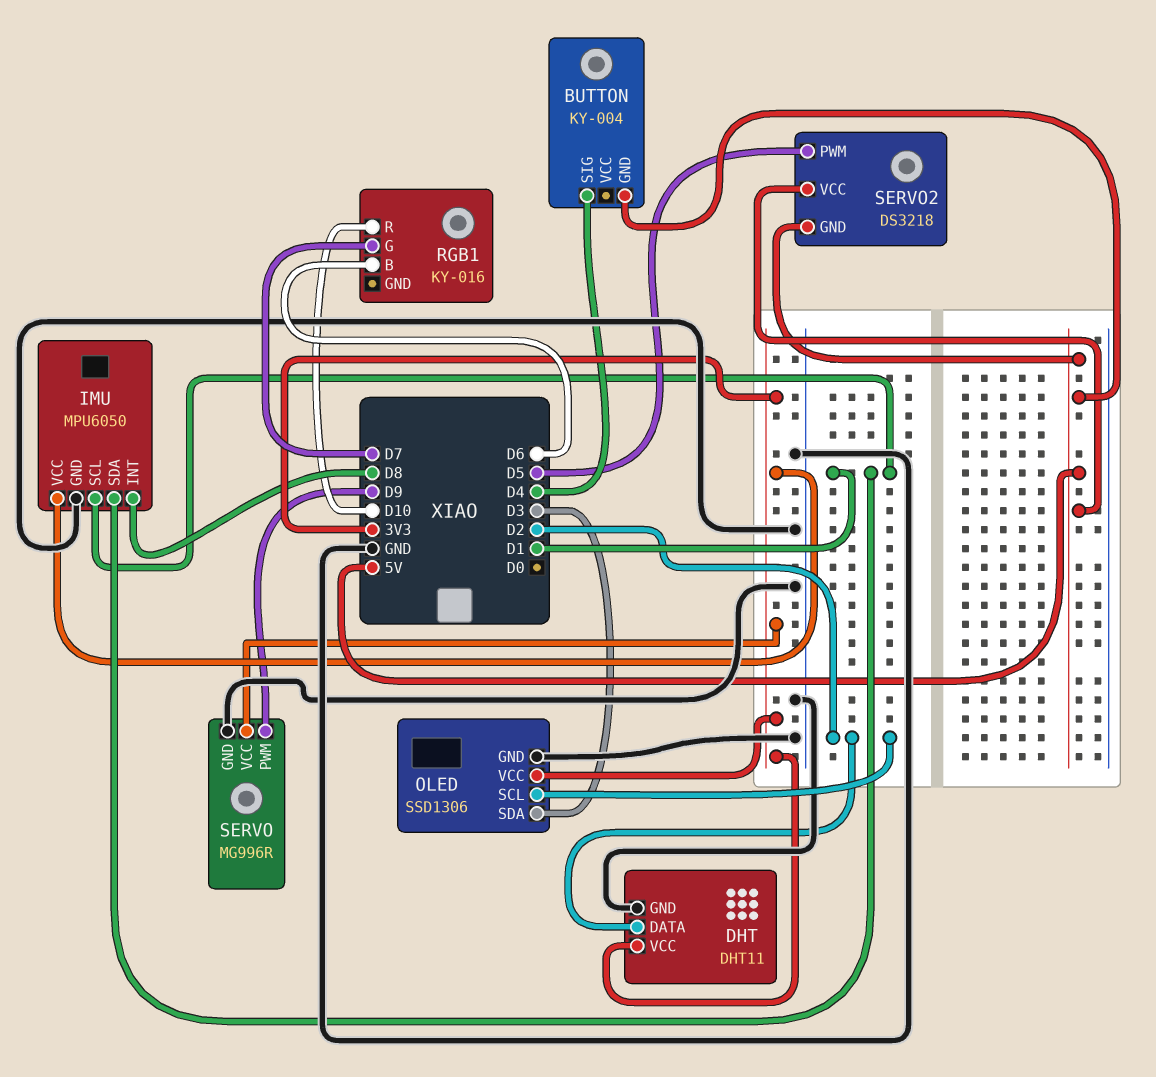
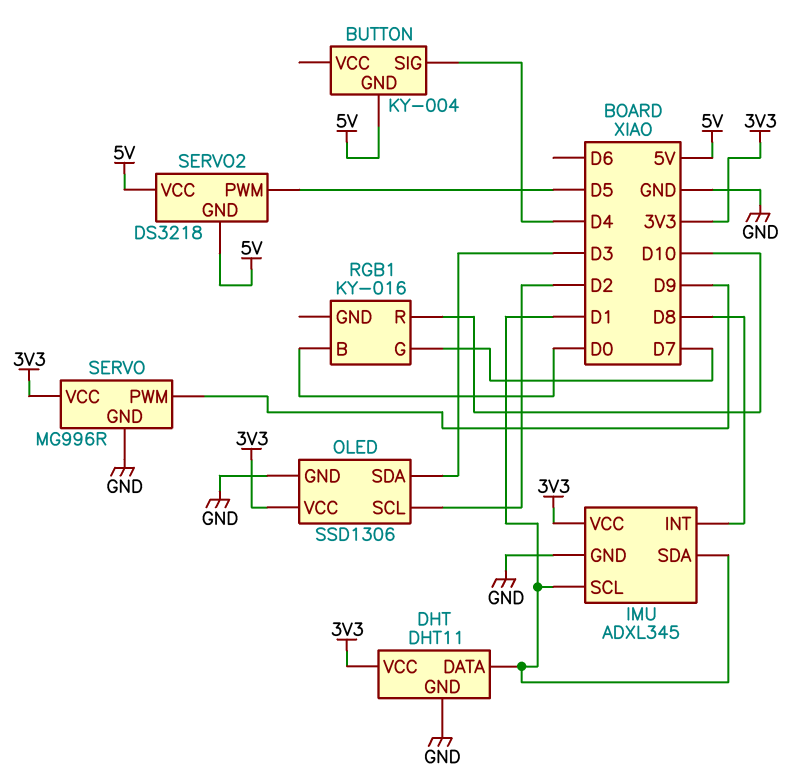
DHT pin DATA: D2 -> D1
IMU: MPU6050 -> ADXL345
RGB1 pin B: D6 -> D0

